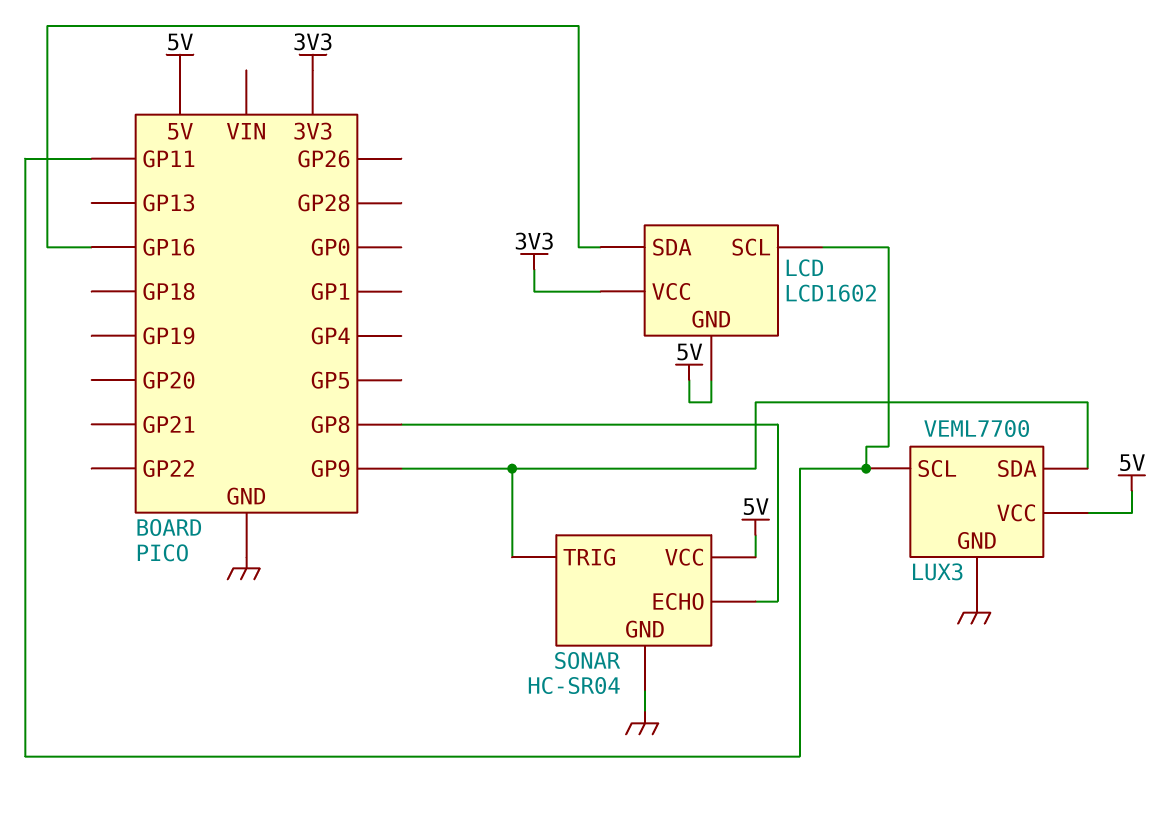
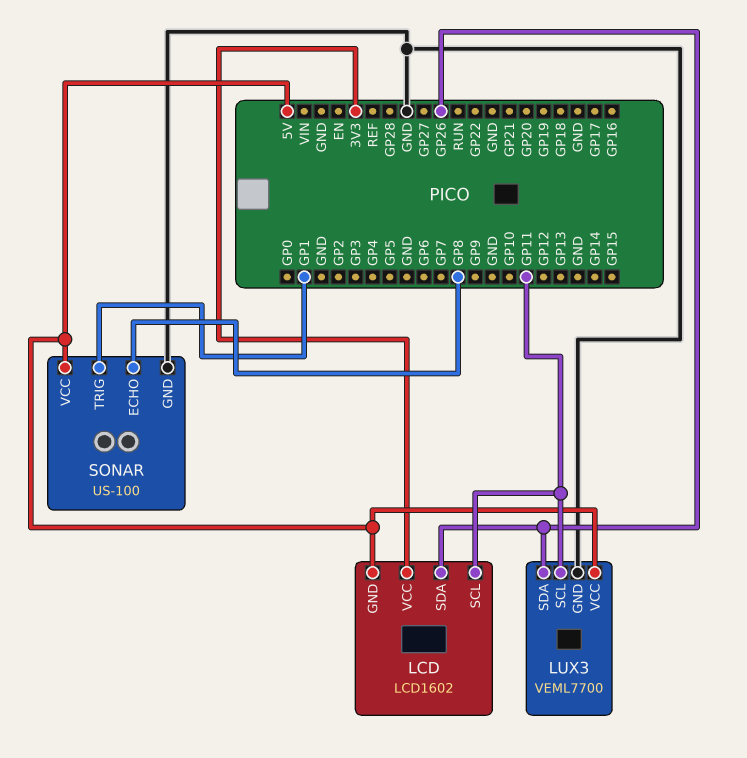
LCD pin SDA: GP16 -> GP26
LUX3 pin SDA: GP9 -> GP26
SONAR: HC-SR04 -> US-100
SONAR pin TRIG: GP9 -> GP1

